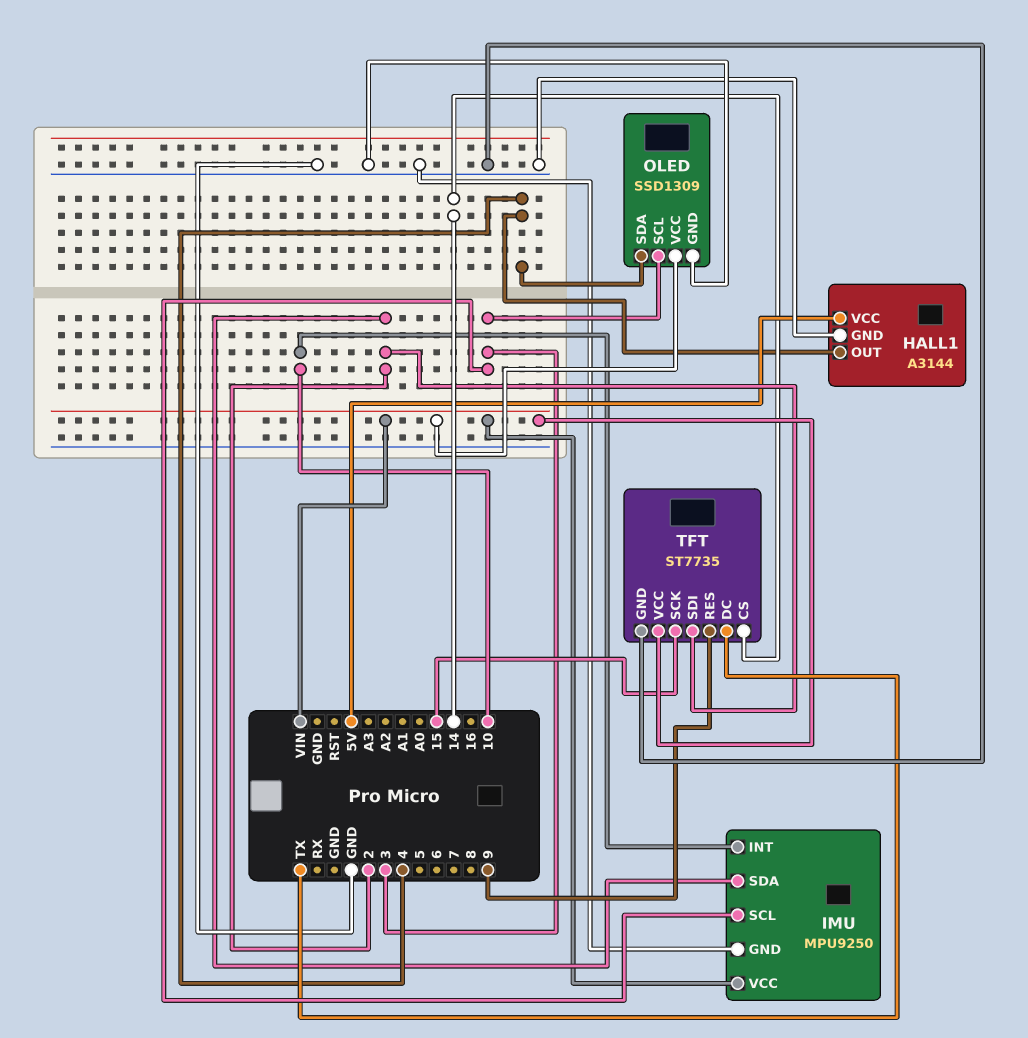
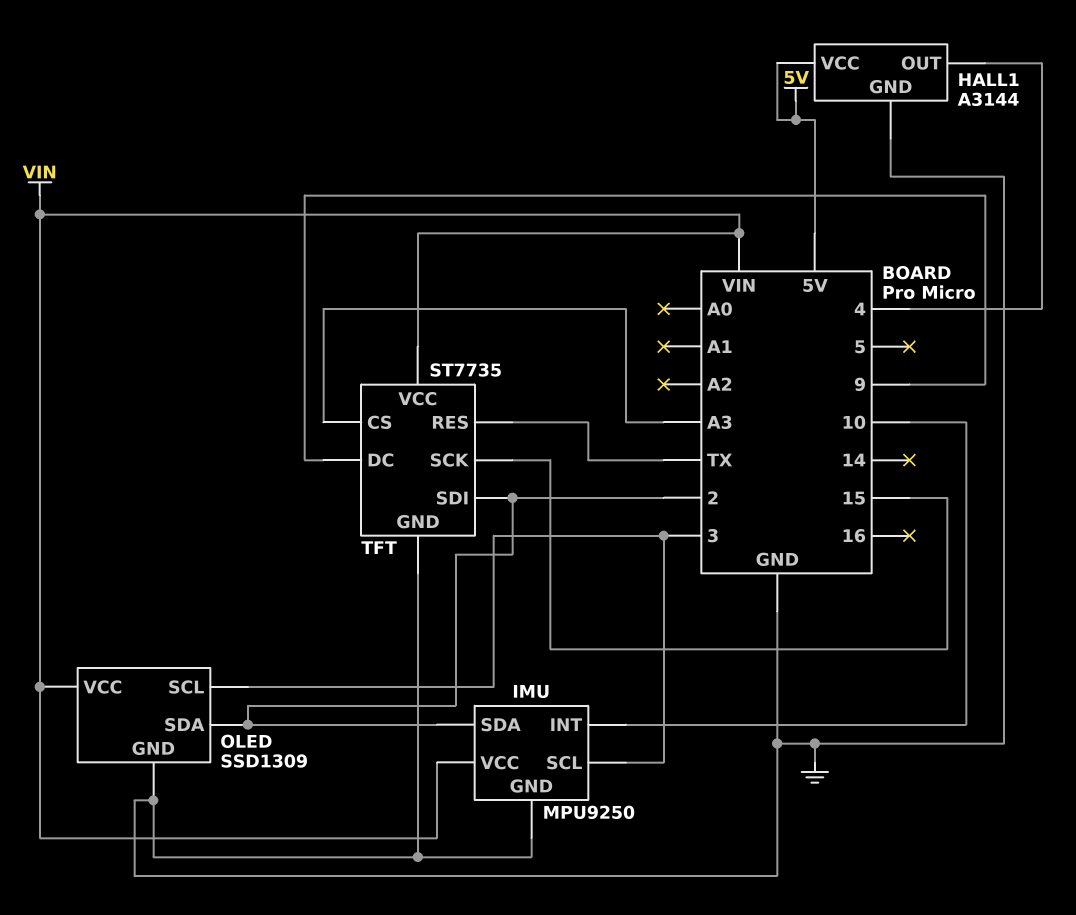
OLED pin SDA: 4 -> 2
TFT pin CS: 14 -> A3
TFT pin DC: TX -> 9
TFT pin RES: 9 -> TX

